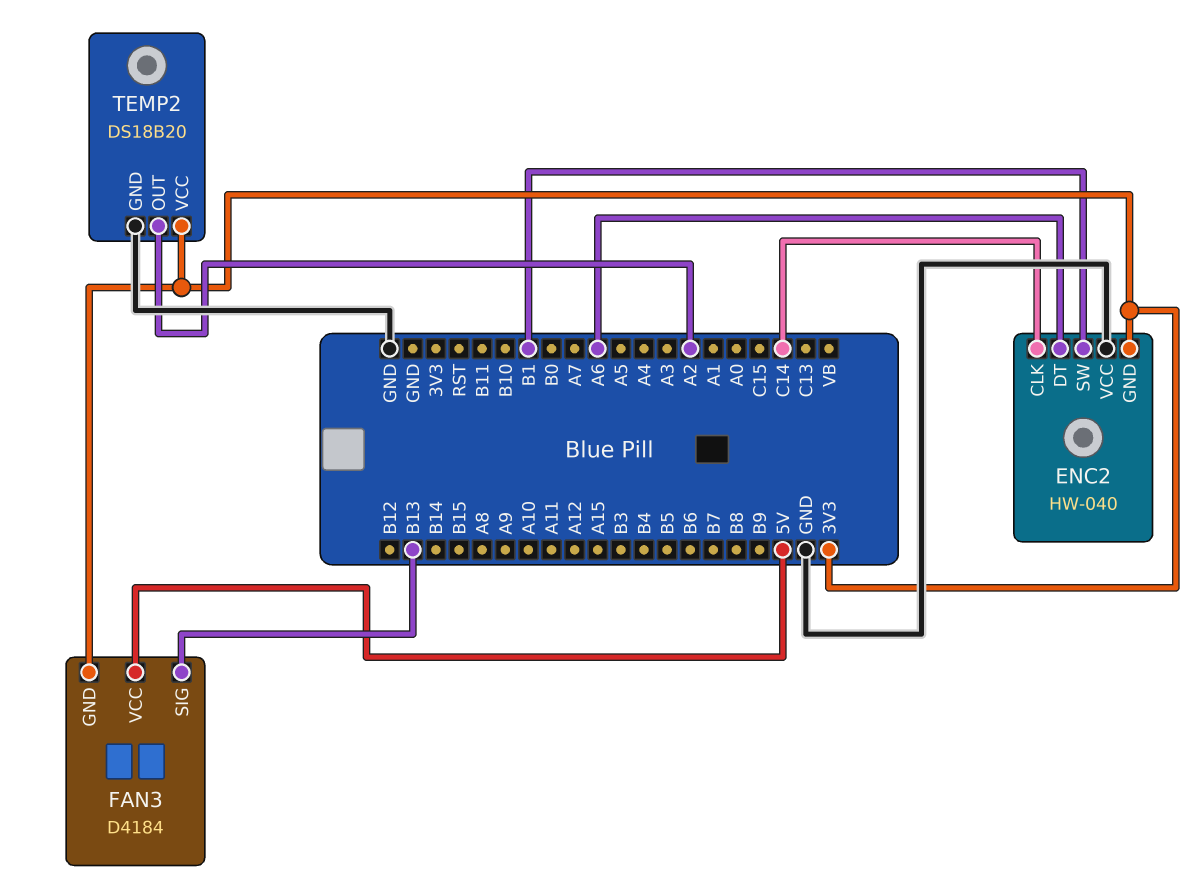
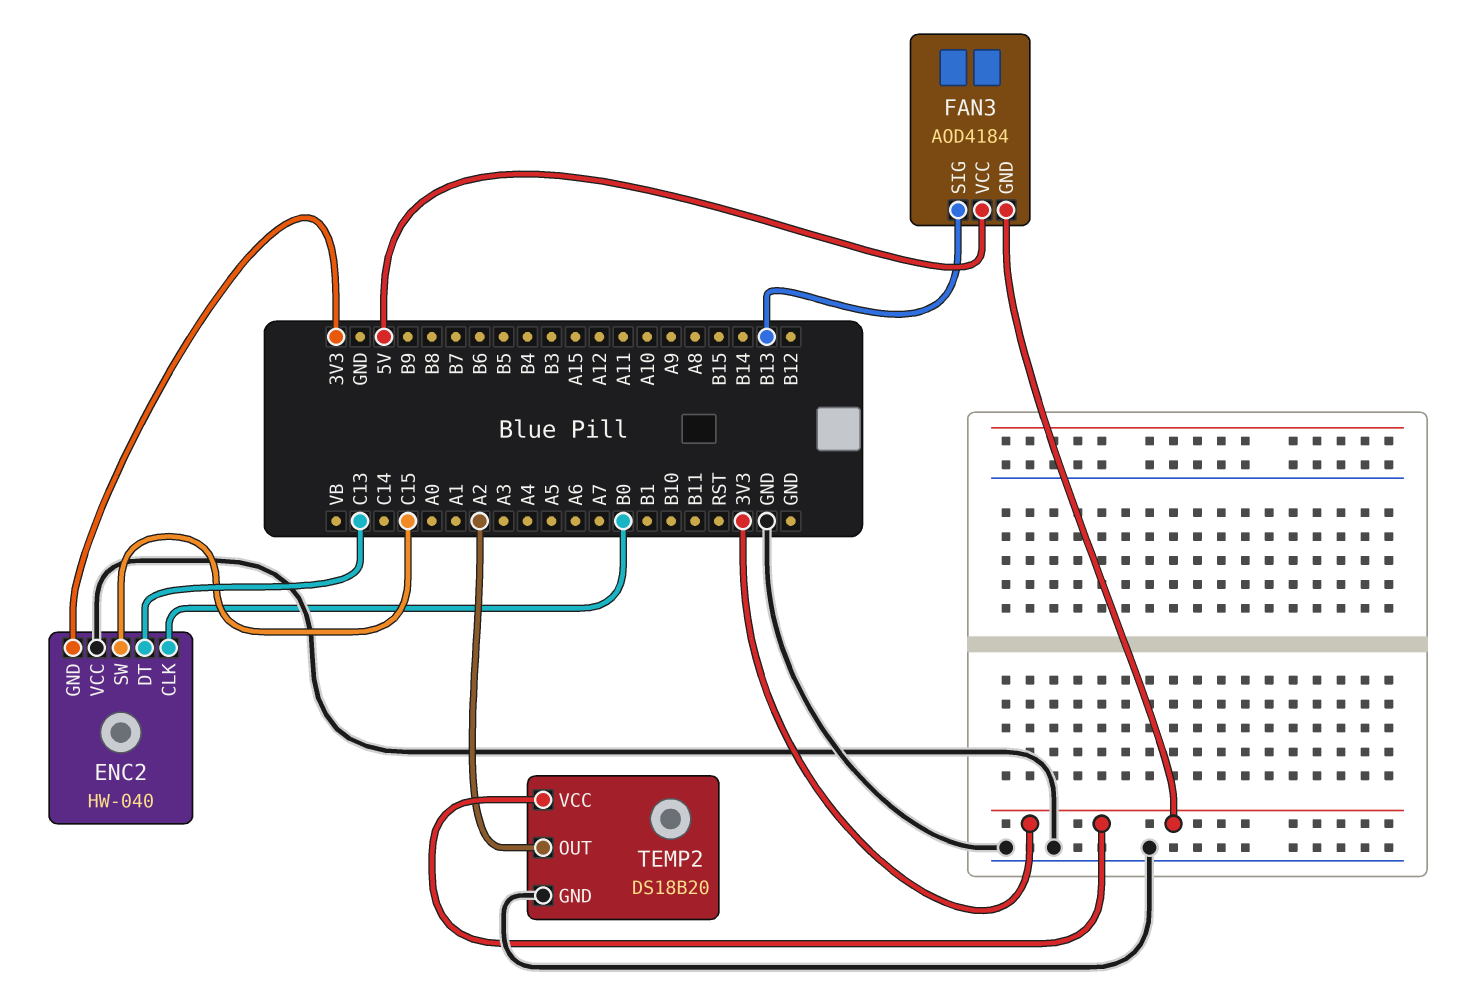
ENC2 pin CLK: C14 -> B0
ENC2 pin DT: A6 -> C13
ENC2 pin SW: B1 -> C15
FAN3: D4184 -> AOD4184

